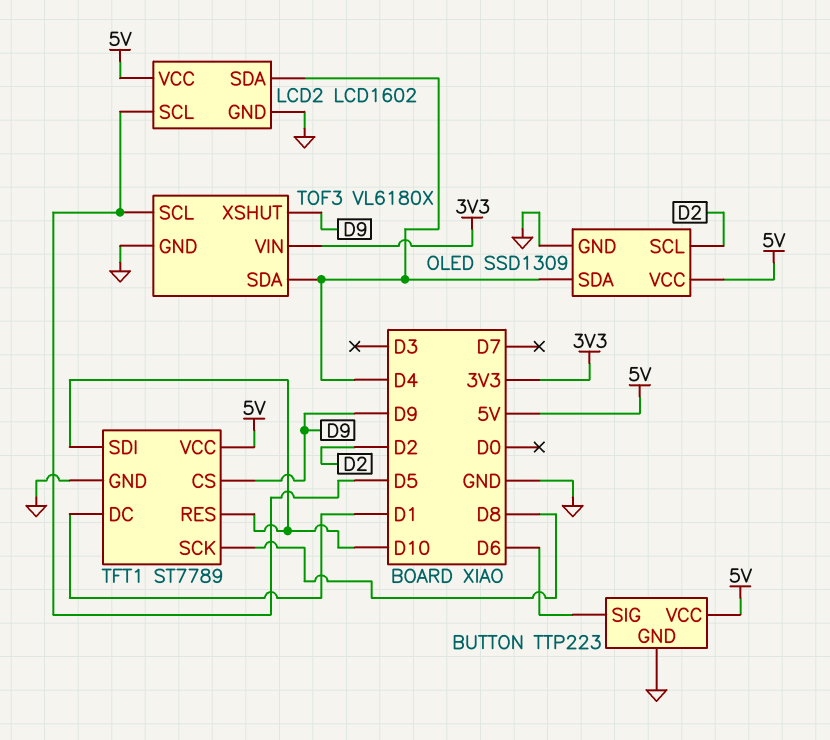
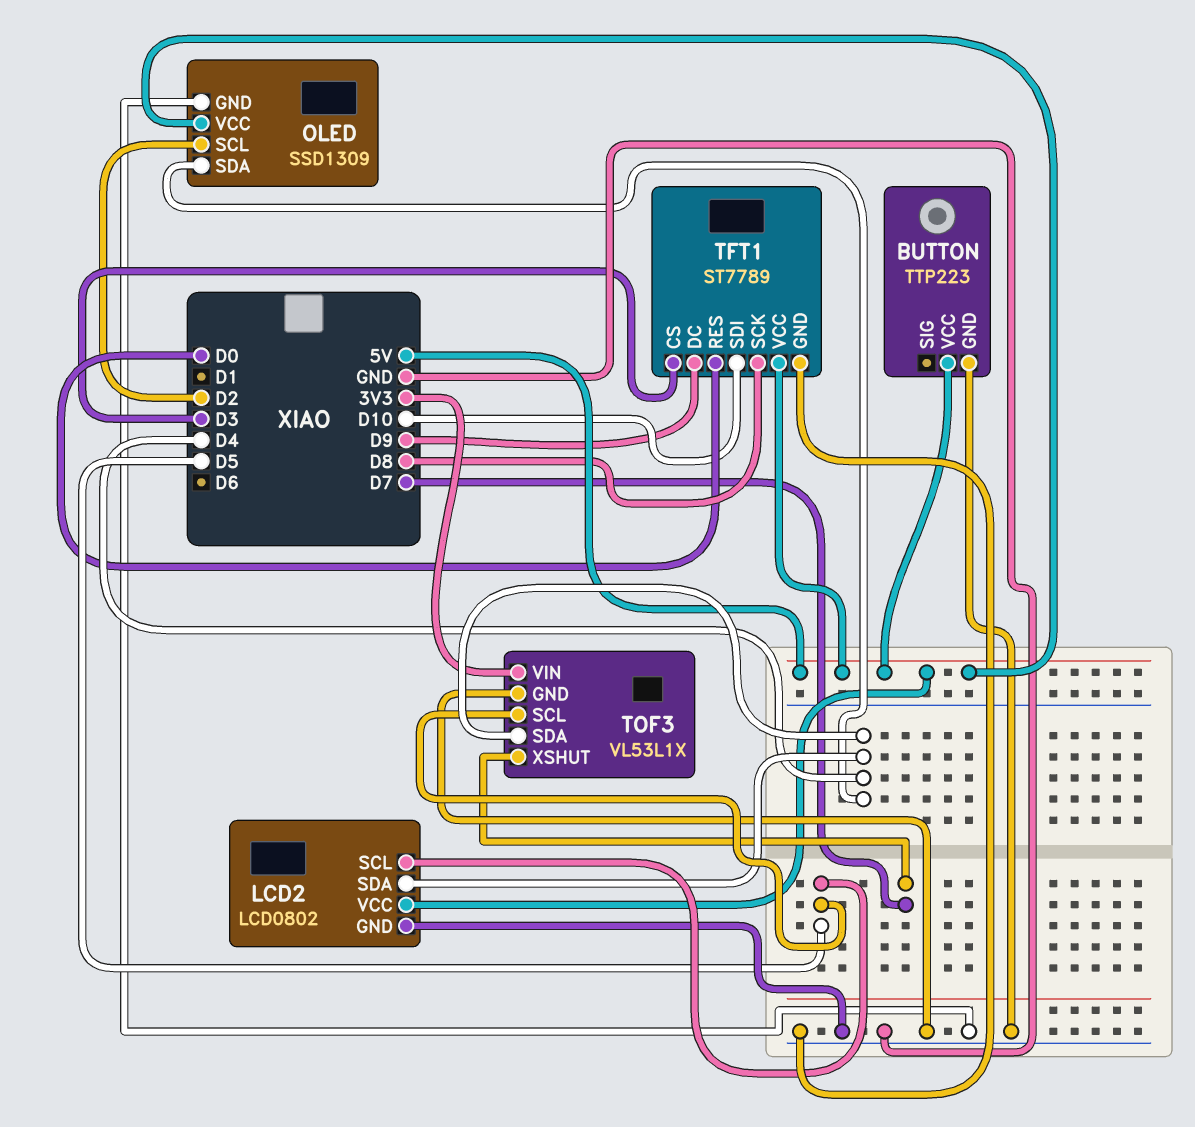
BUTTON pin SIG: D6 -> none
LCD2: LCD1602 -> LCD0802
TFT1 pin CS: D9 -> D3
TFT1 pin DC: D1 -> D9
TFT1 pin RES: D10 -> D0
TOF3: VL6180X -> VL53L1X
TOF3 pin XSHUT: D9 -> D7

